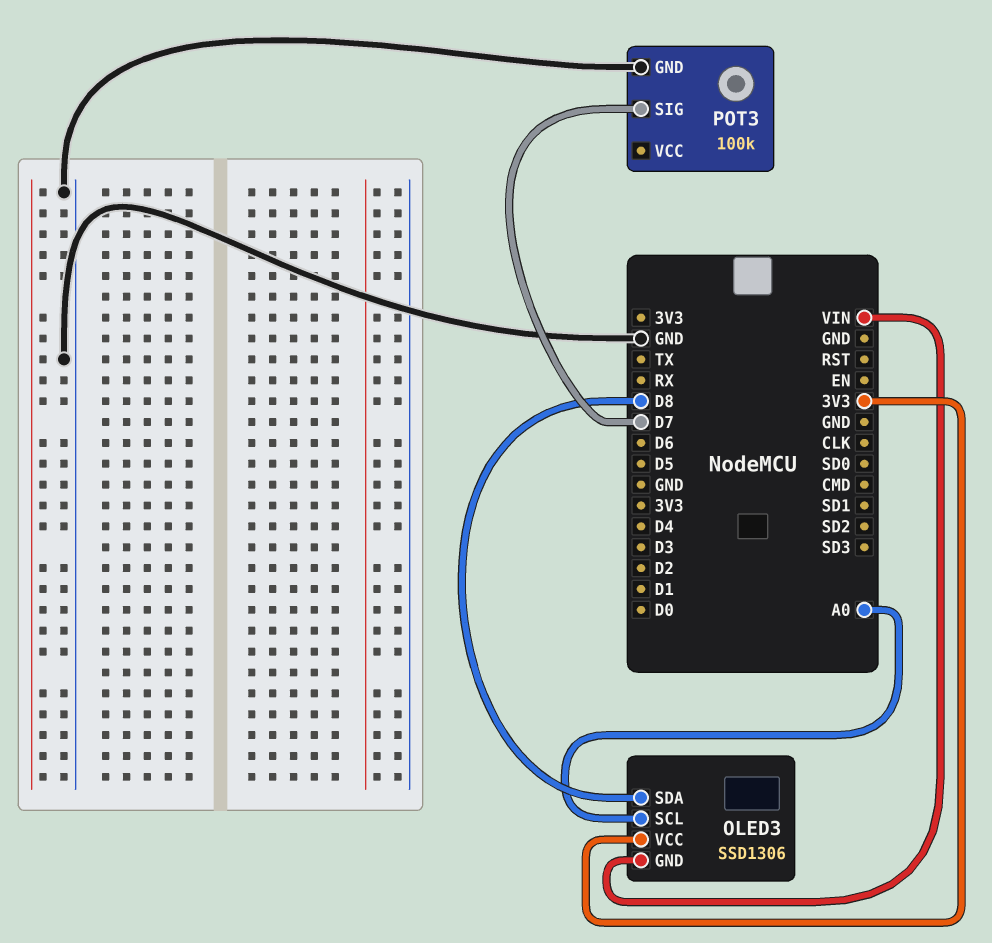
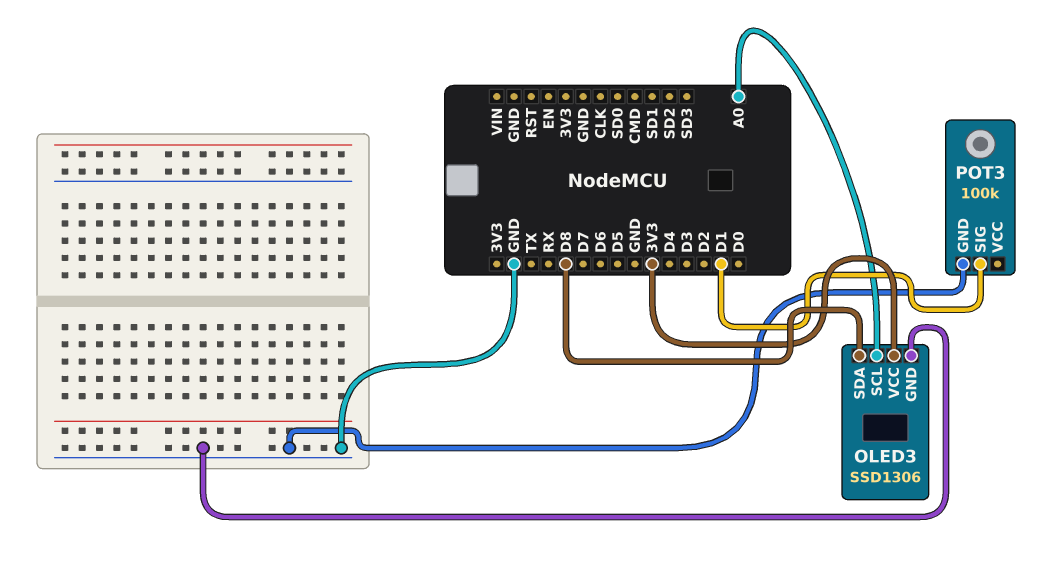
OLED3 pin GND: VIN -> GND
POT3 pin SIG: D7 -> D1

